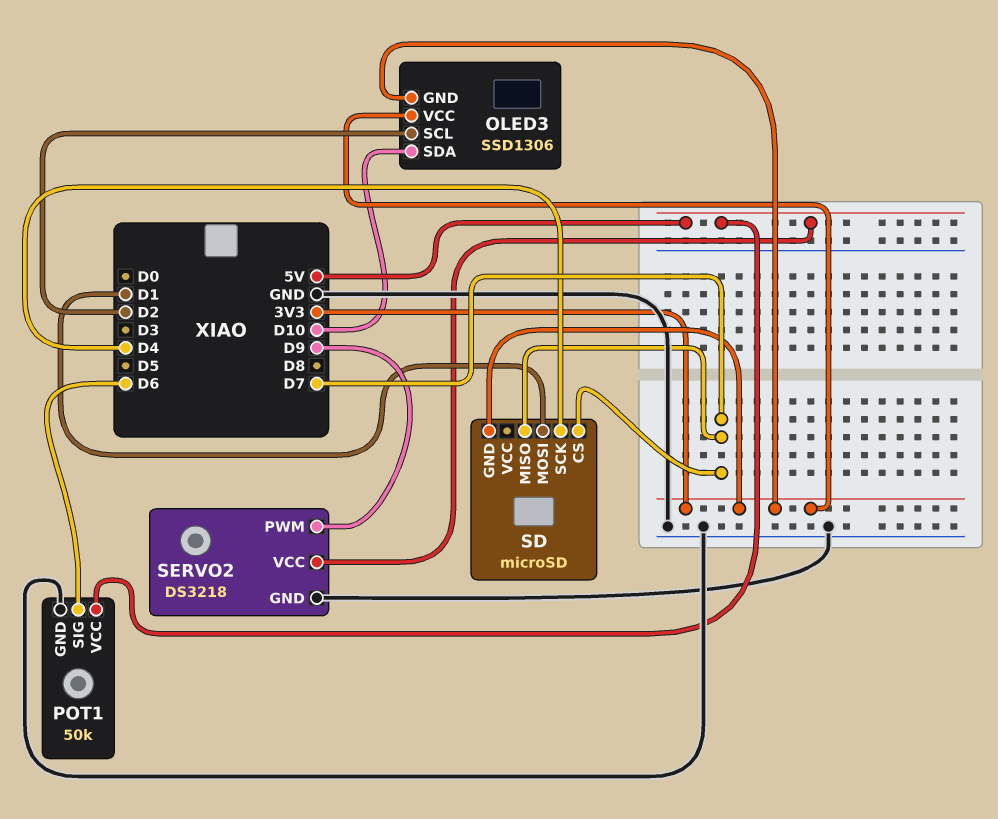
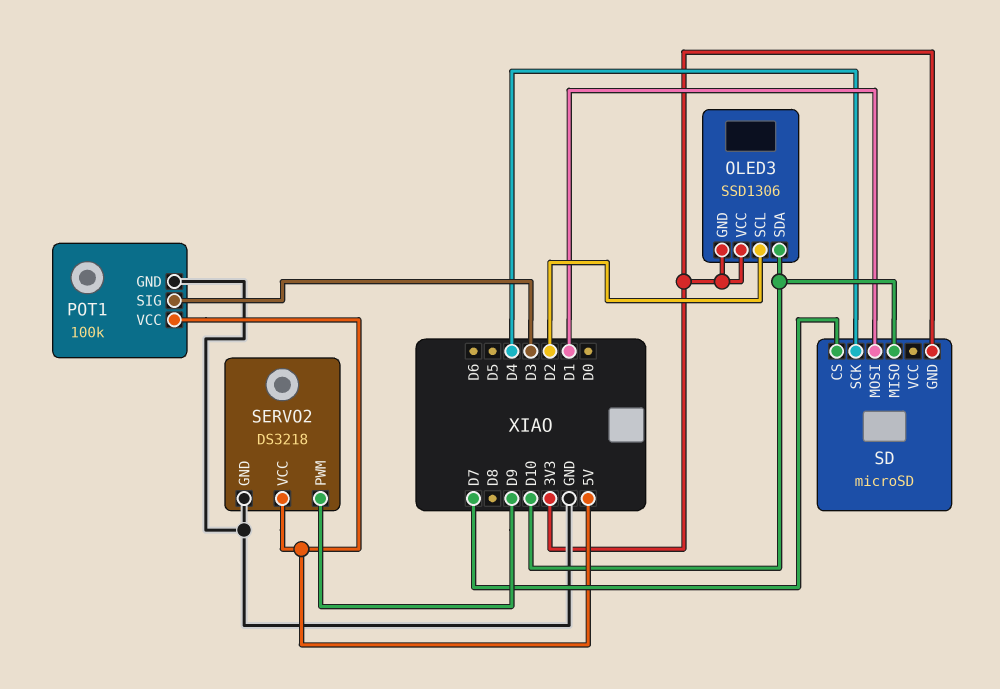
POT1: 50k -> 100k
POT1 pin SIG: D6 -> D3
SD pin MISO: D7 -> D10

